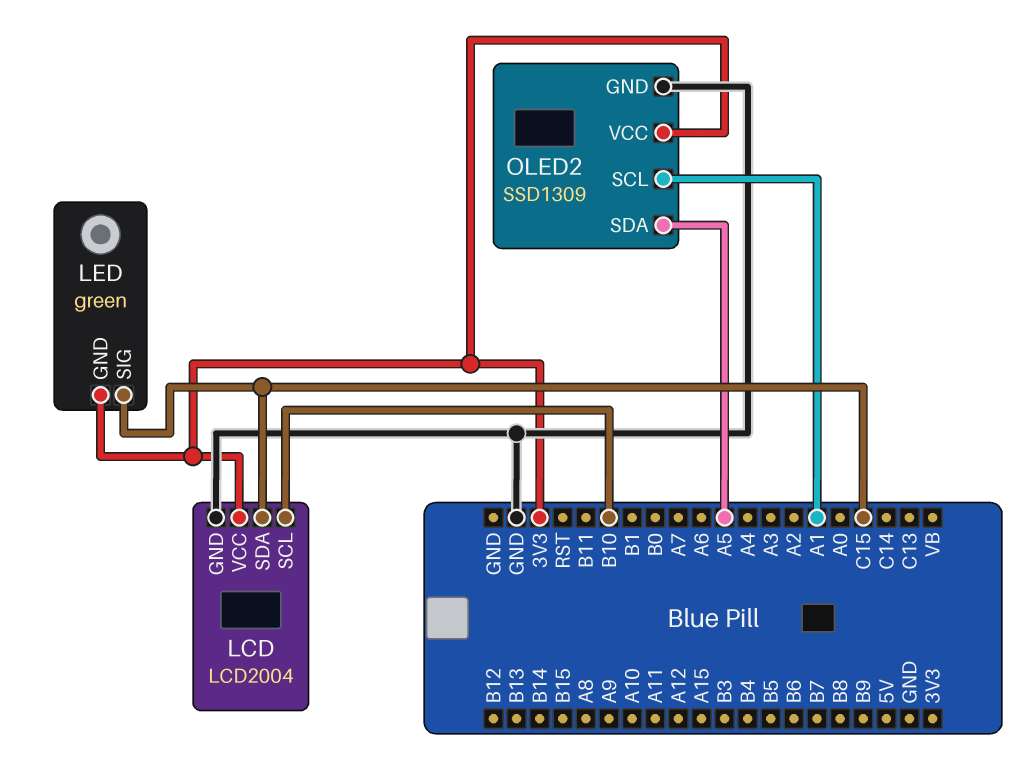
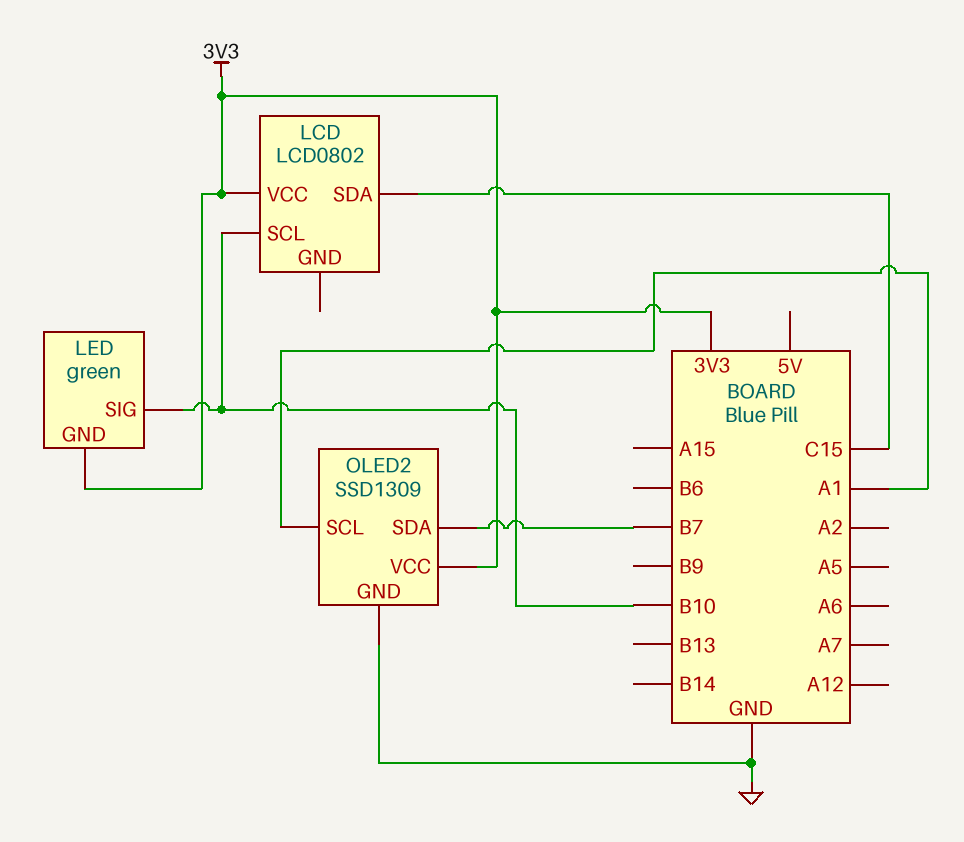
LCD: LCD2004 -> LCD0802
LCD pin GND: GND -> none
LED pin SIG: C15 -> B10
OLED2 pin SDA: A5 -> B7

